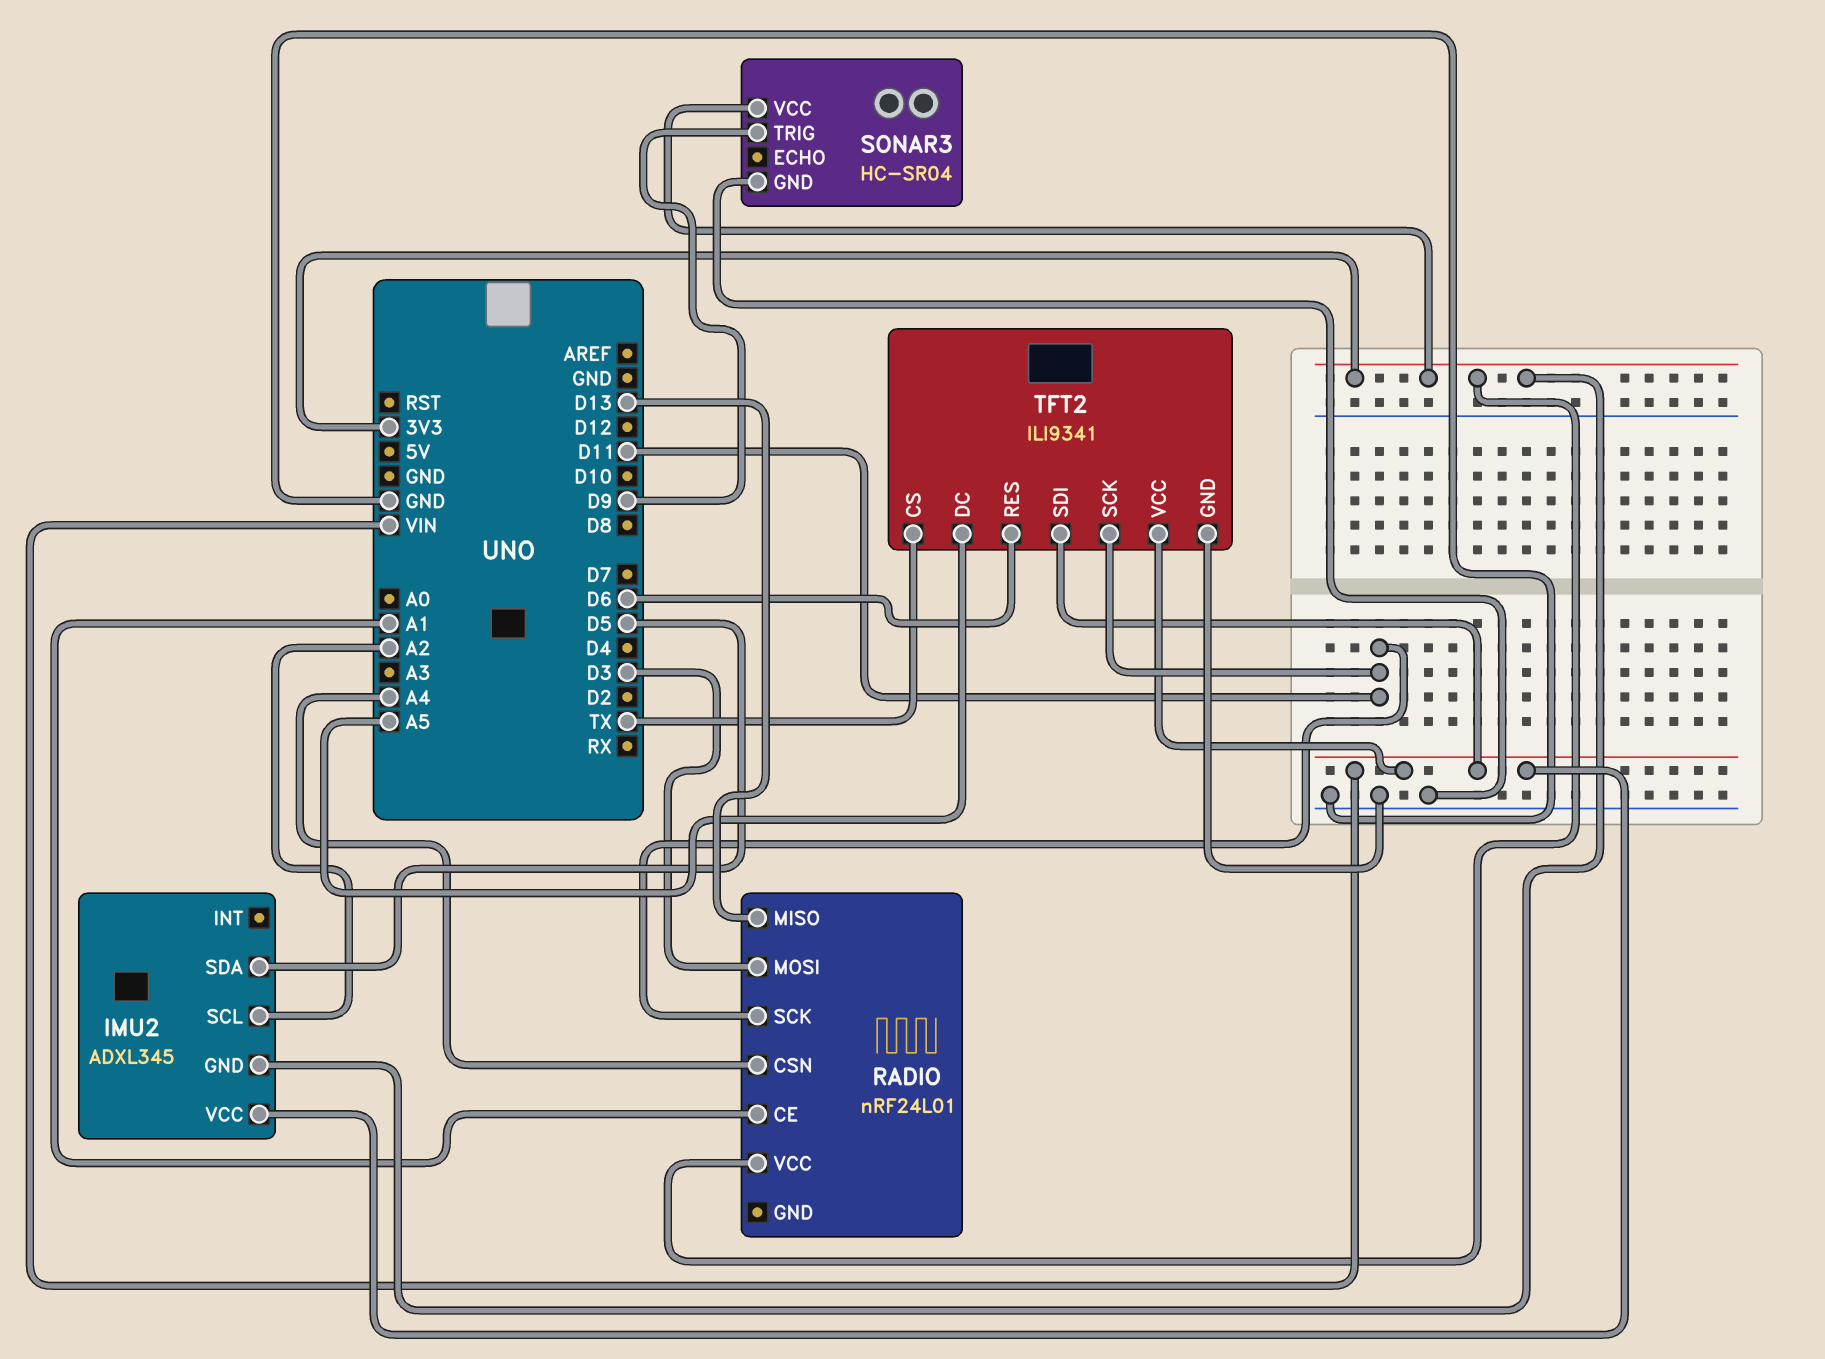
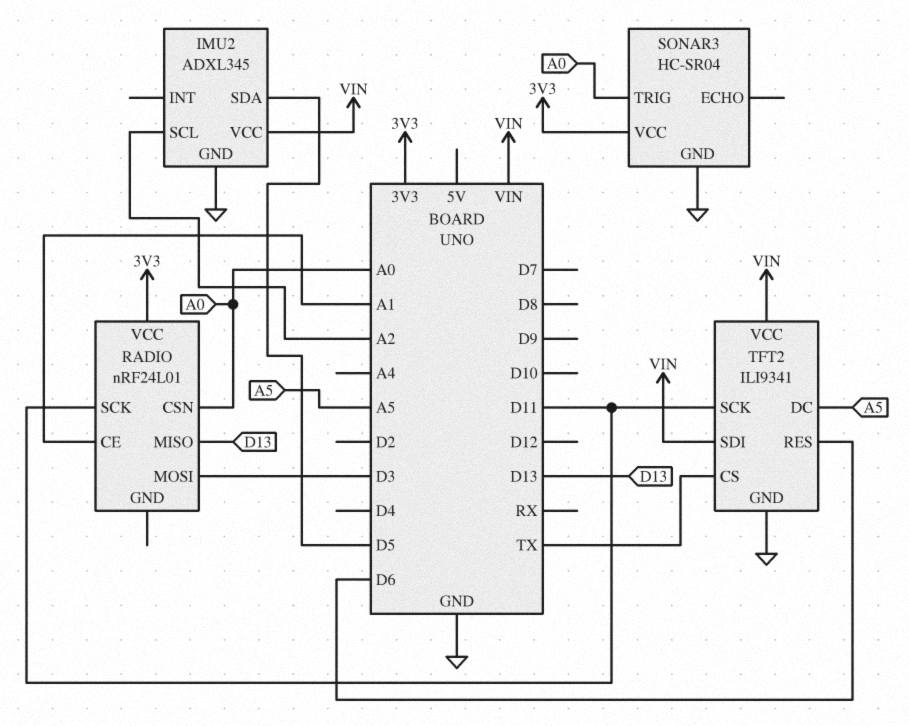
IMU2 pin GND: 3V3 -> GND
RADIO pin CSN: A4 -> A0
SONAR3 pin TRIG: D9 -> A0

